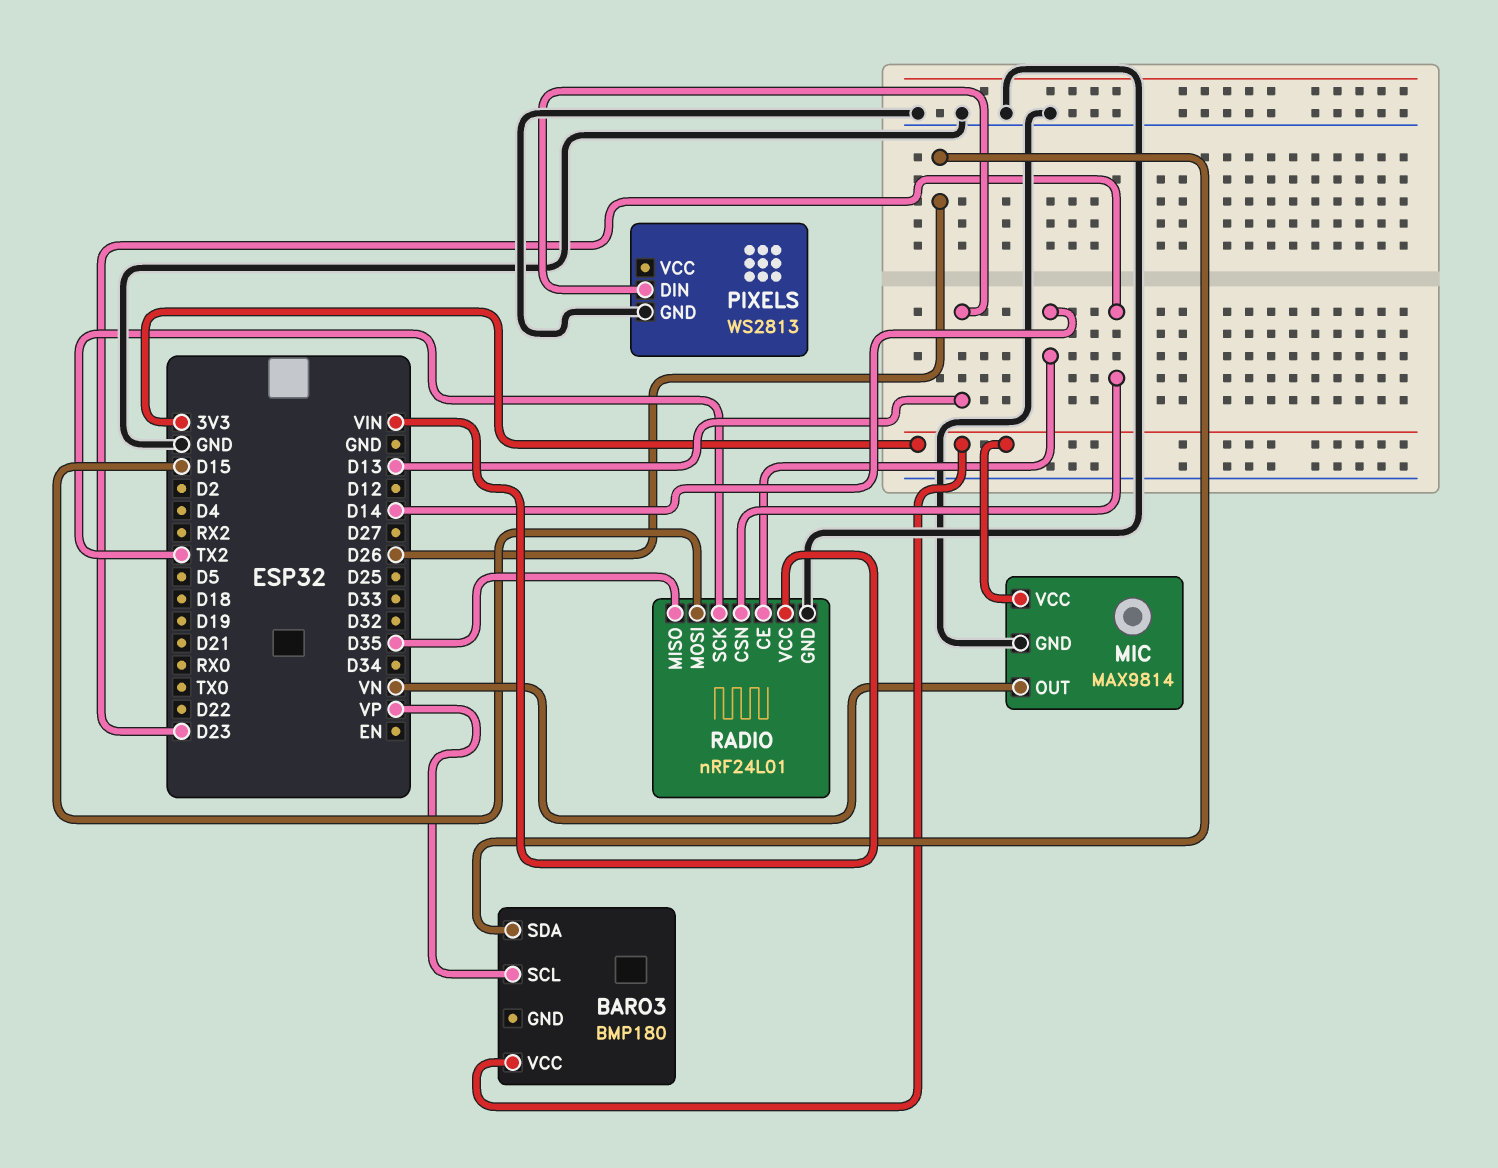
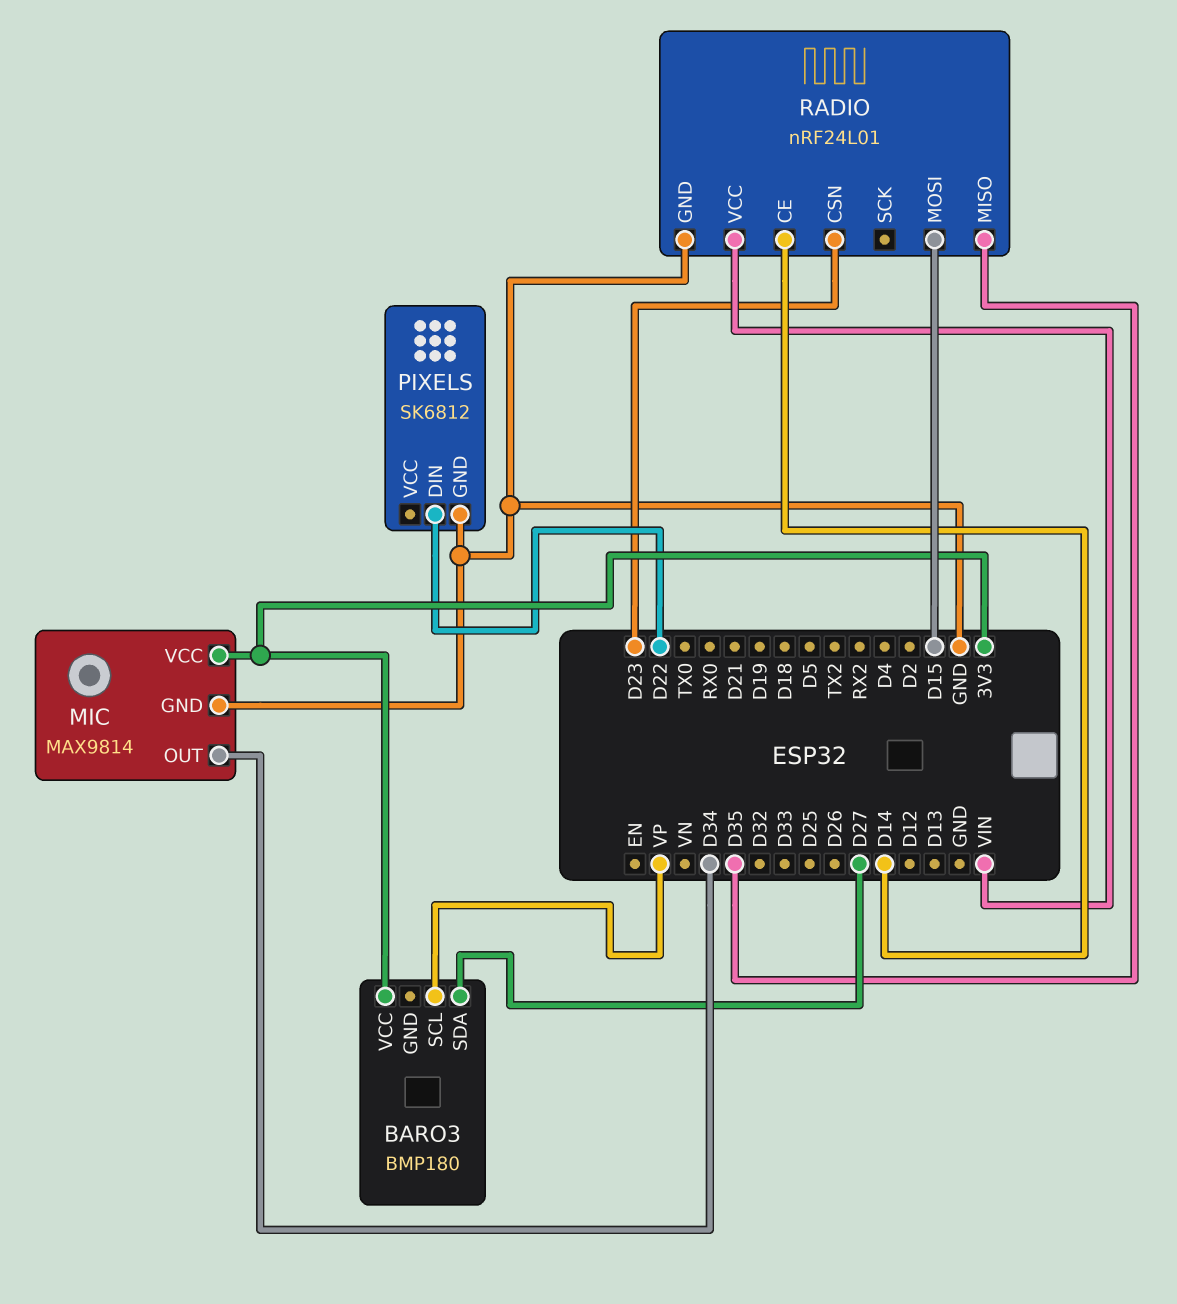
BARO3 pin SDA: D26 -> D27
MIC pin OUT: VN -> D34
PIXELS: WS2813 -> SK6812
PIXELS pin DIN: D13 -> D22
RADIO pin SCK: TX2 -> none

